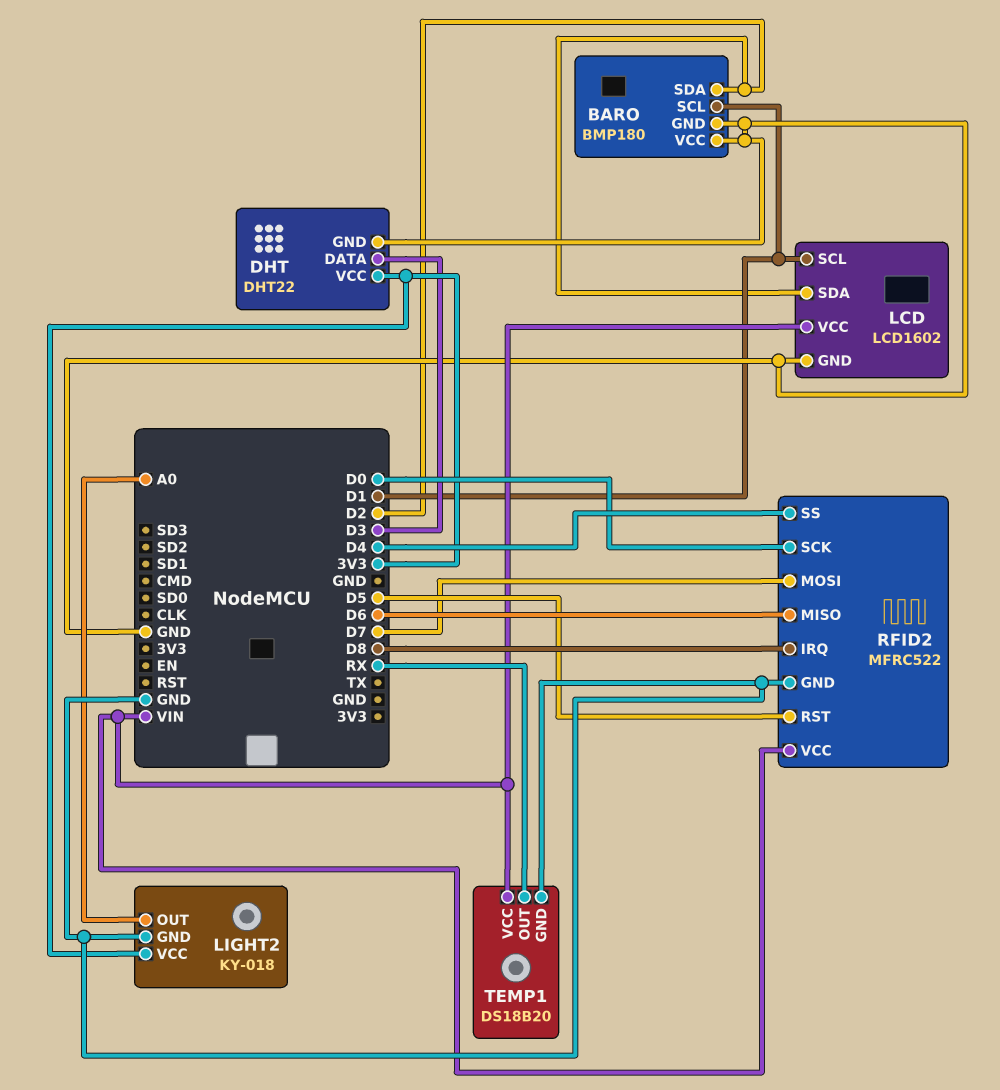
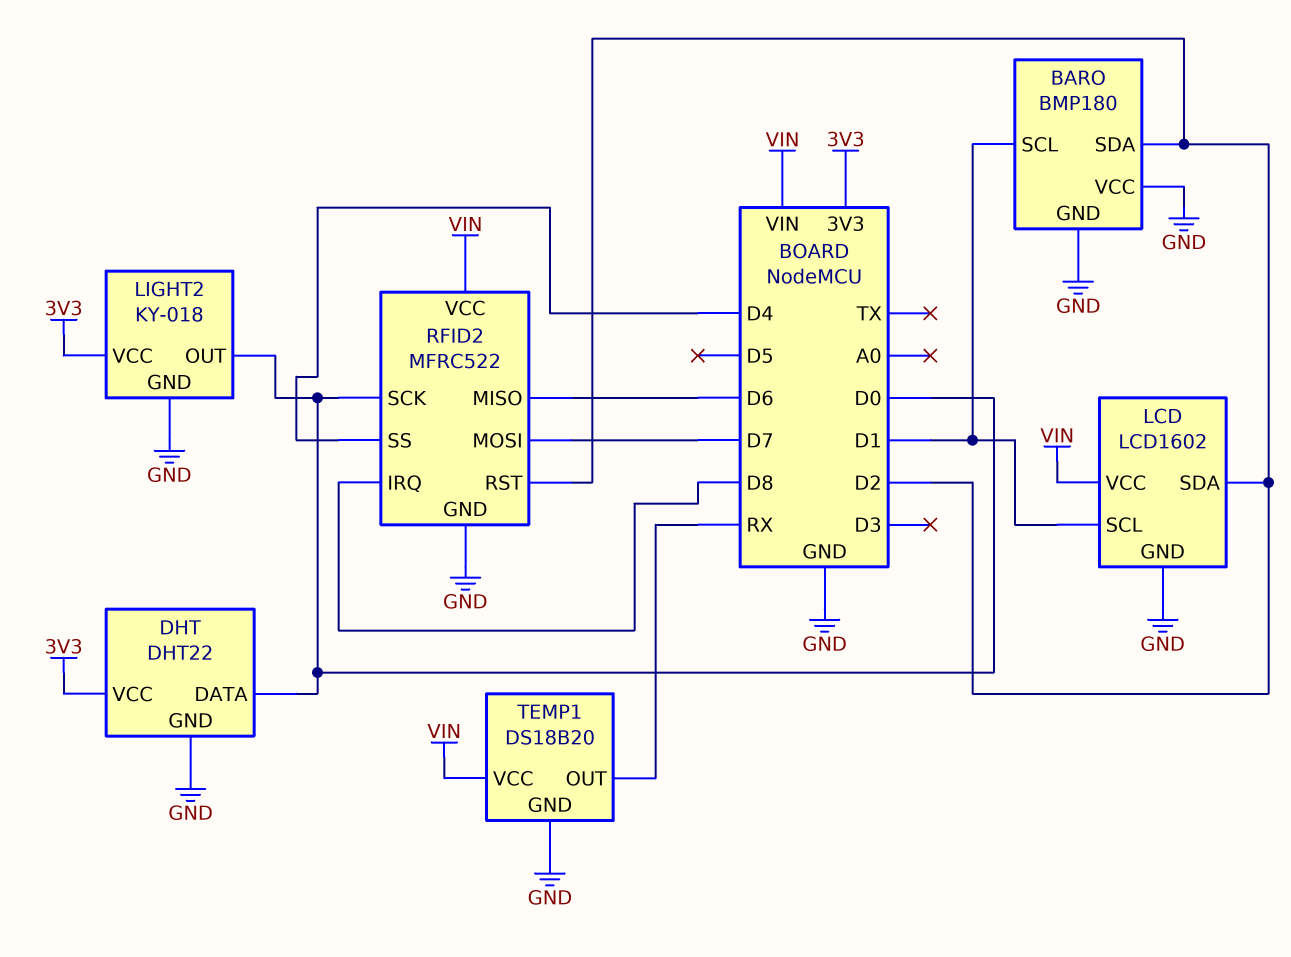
DHT pin DATA: D3 -> D0
LIGHT2 pin OUT: A0 -> D0
RFID2 pin RST: D5 -> D2

